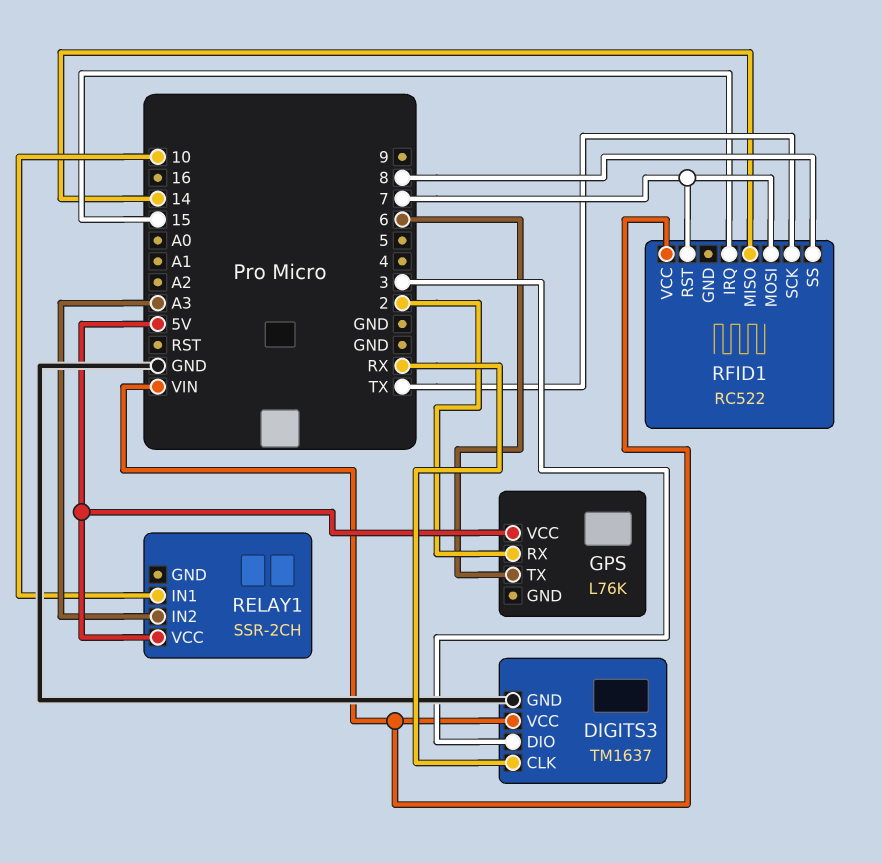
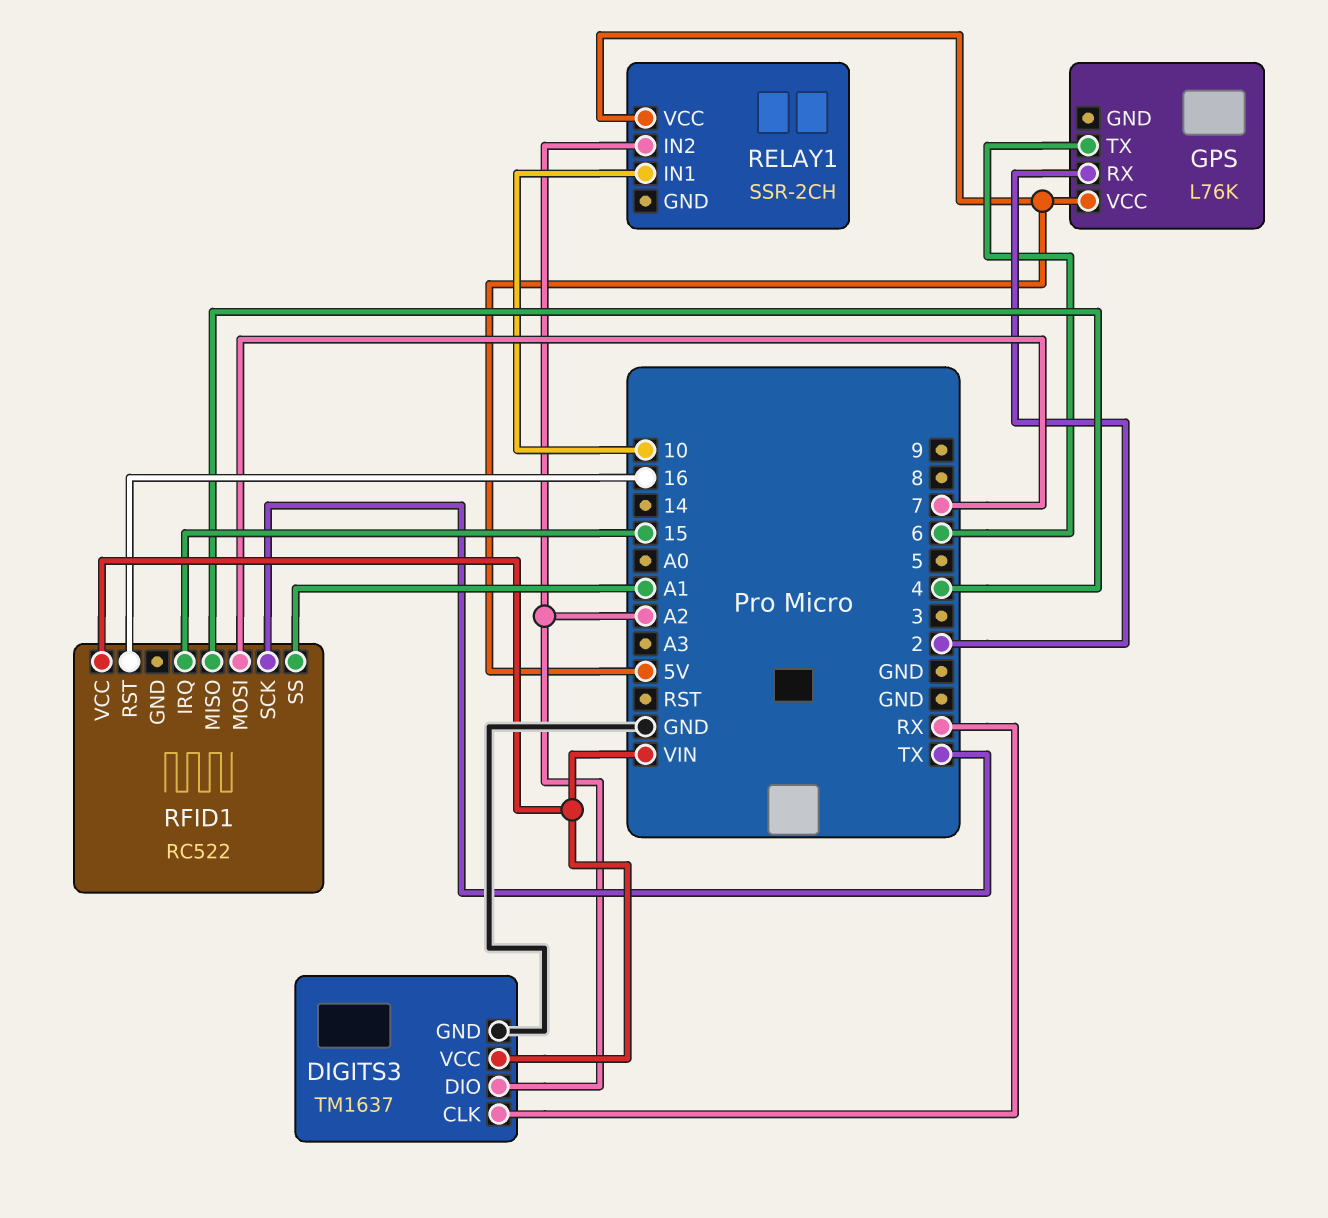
DIGITS3 pin DIO: 3 -> A2
RELAY1 pin IN2: A3 -> A2
RFID1 pin MISO: 14 -> 4
RFID1 pin RST: 7 -> 16
RFID1 pin SS: 8 -> A1

